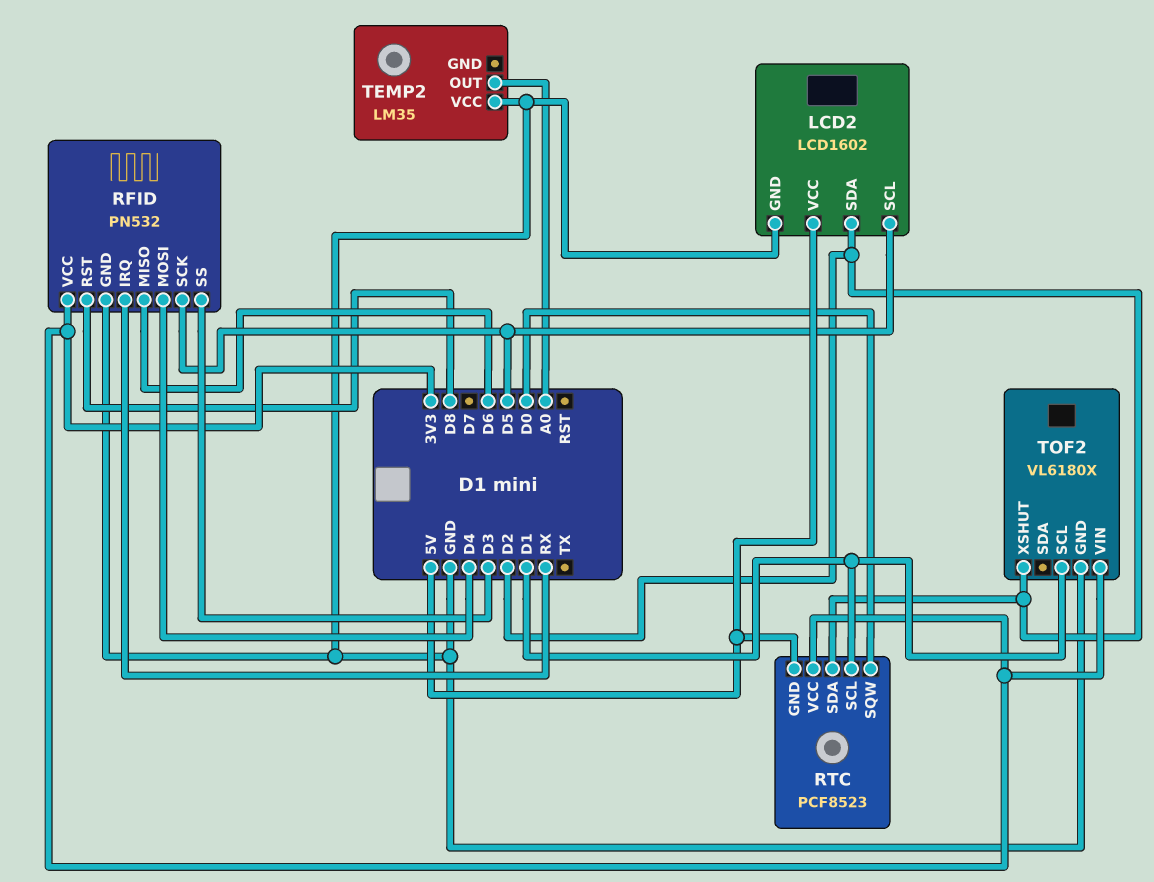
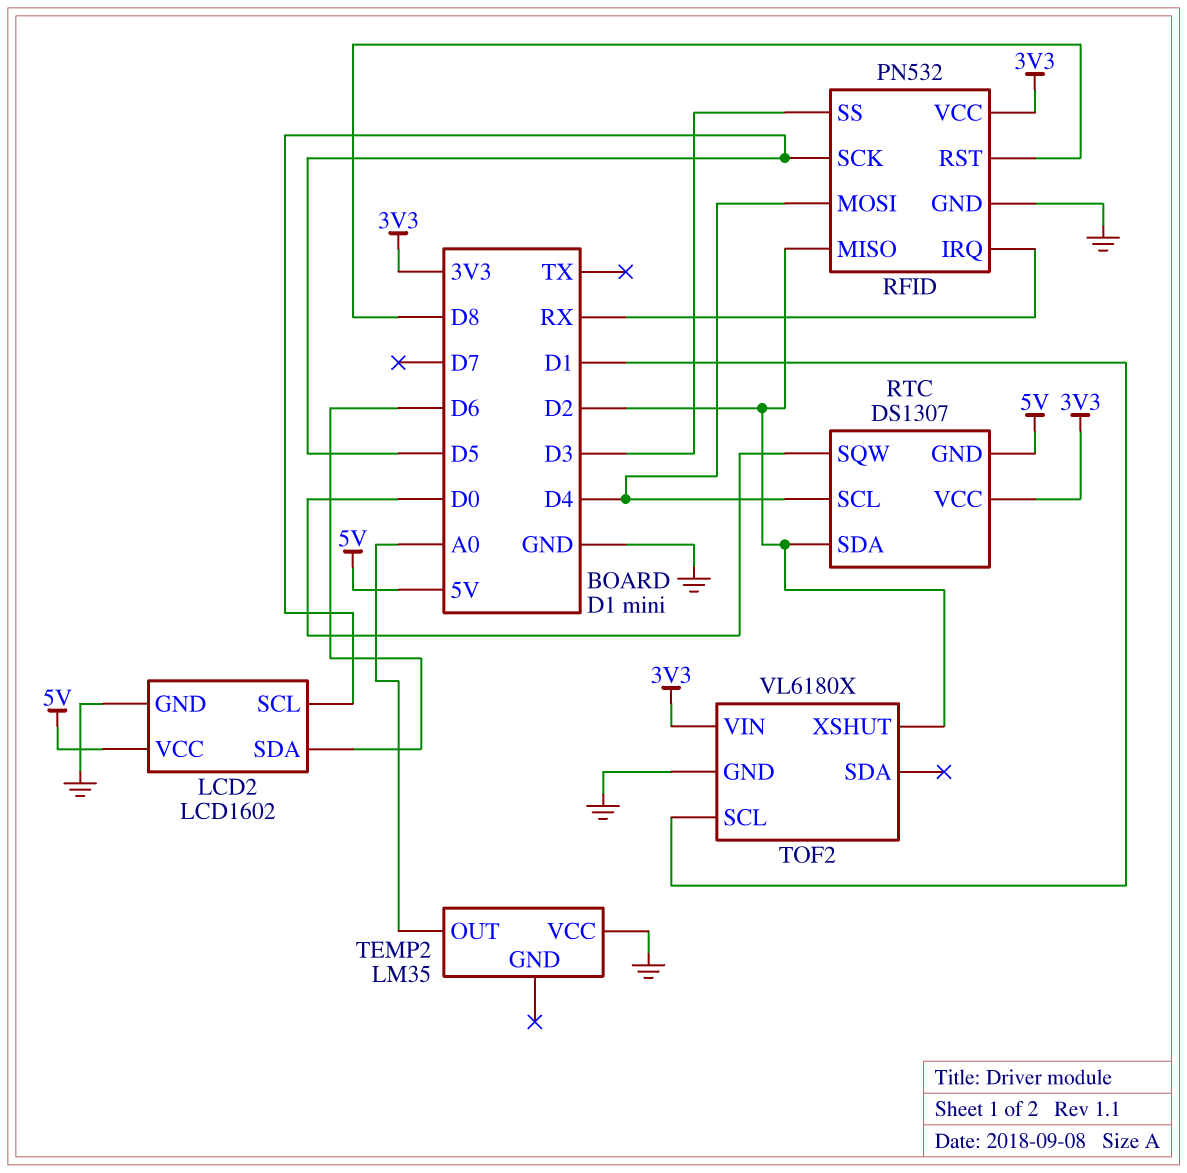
LCD2 pin SDA: D2 -> D6
RFID pin MISO: D6 -> D2
RTC: PCF8523 -> DS1307
RTC pin SCL: D1 -> D4

